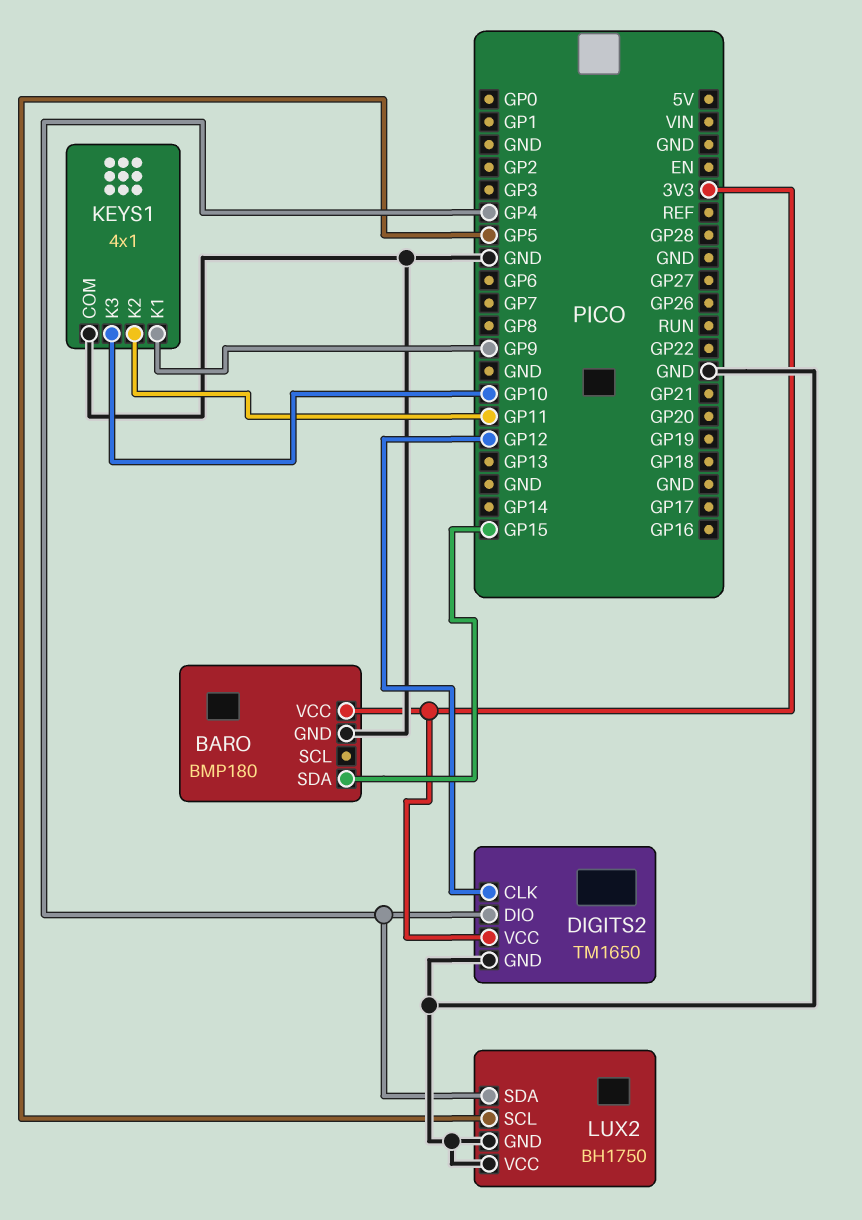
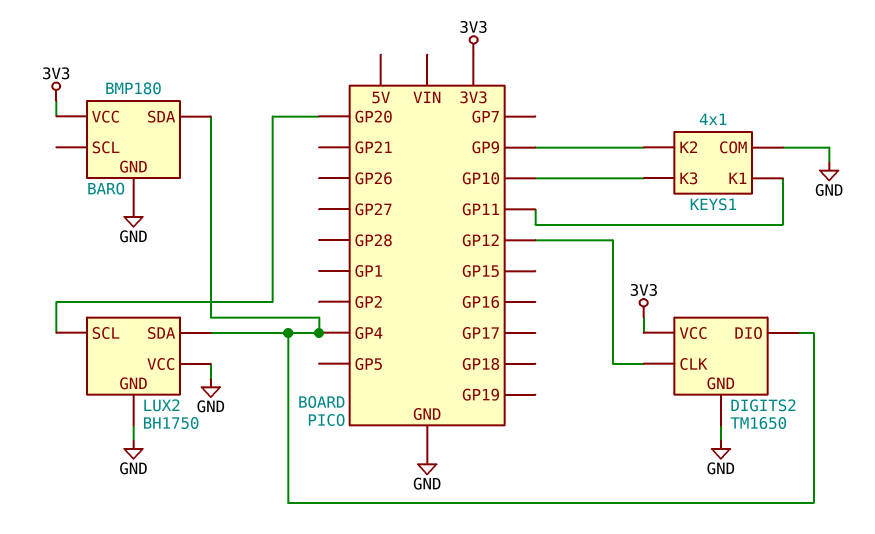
BARO pin SDA: GP15 -> GP4
KEYS1 pin K1: GP9 -> GP11
KEYS1 pin K2: GP11 -> GP9
LUX2 pin SCL: GP5 -> GP20

